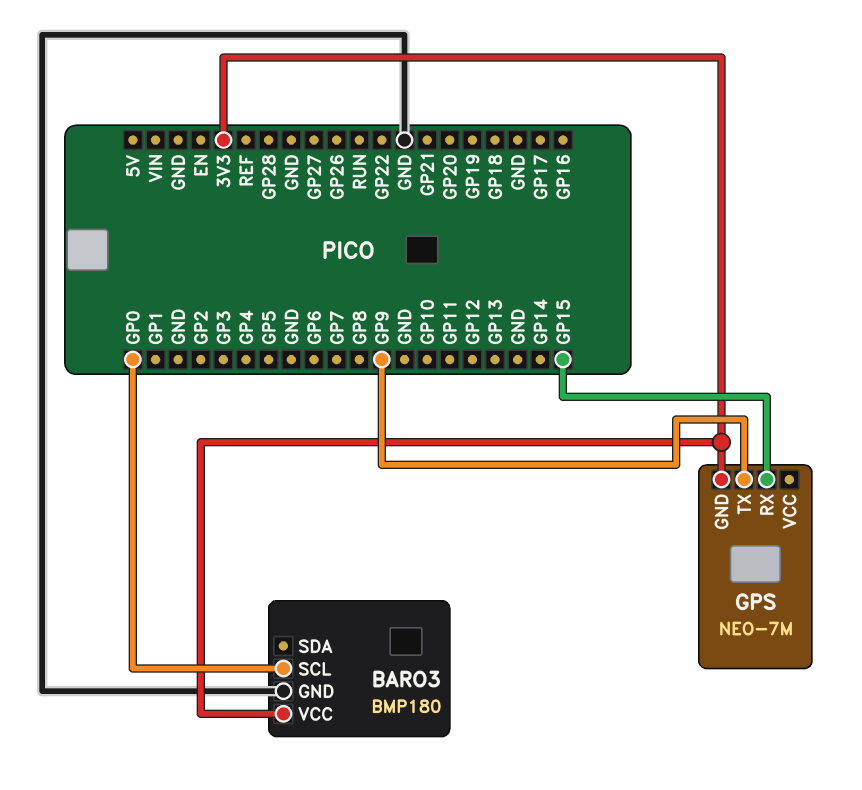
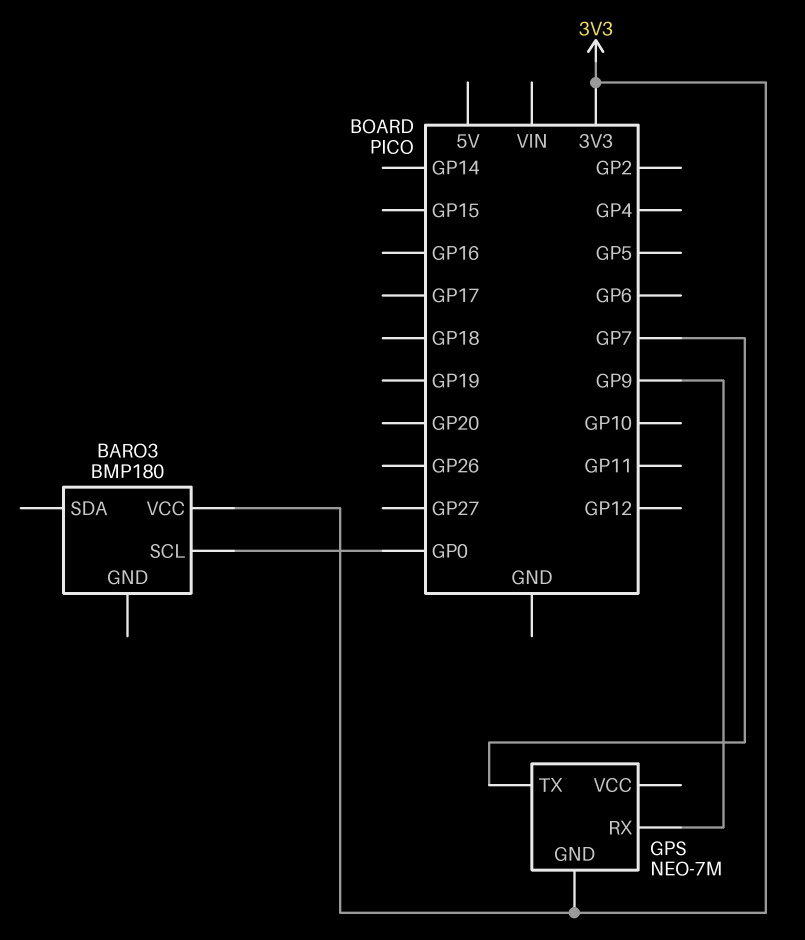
BARO3 pin GND: GND -> none
GPS pin RX: GP15 -> GP9
GPS pin TX: GP9 -> GP7

